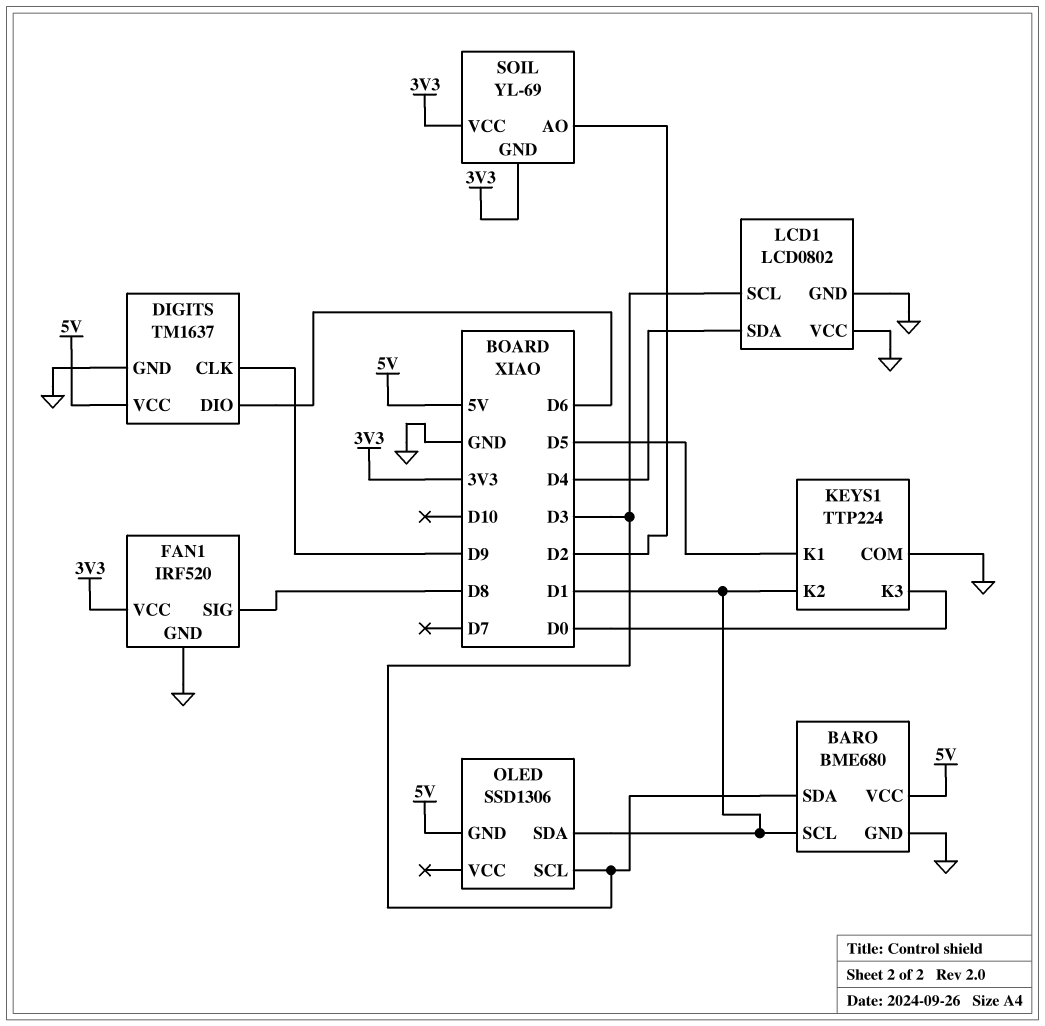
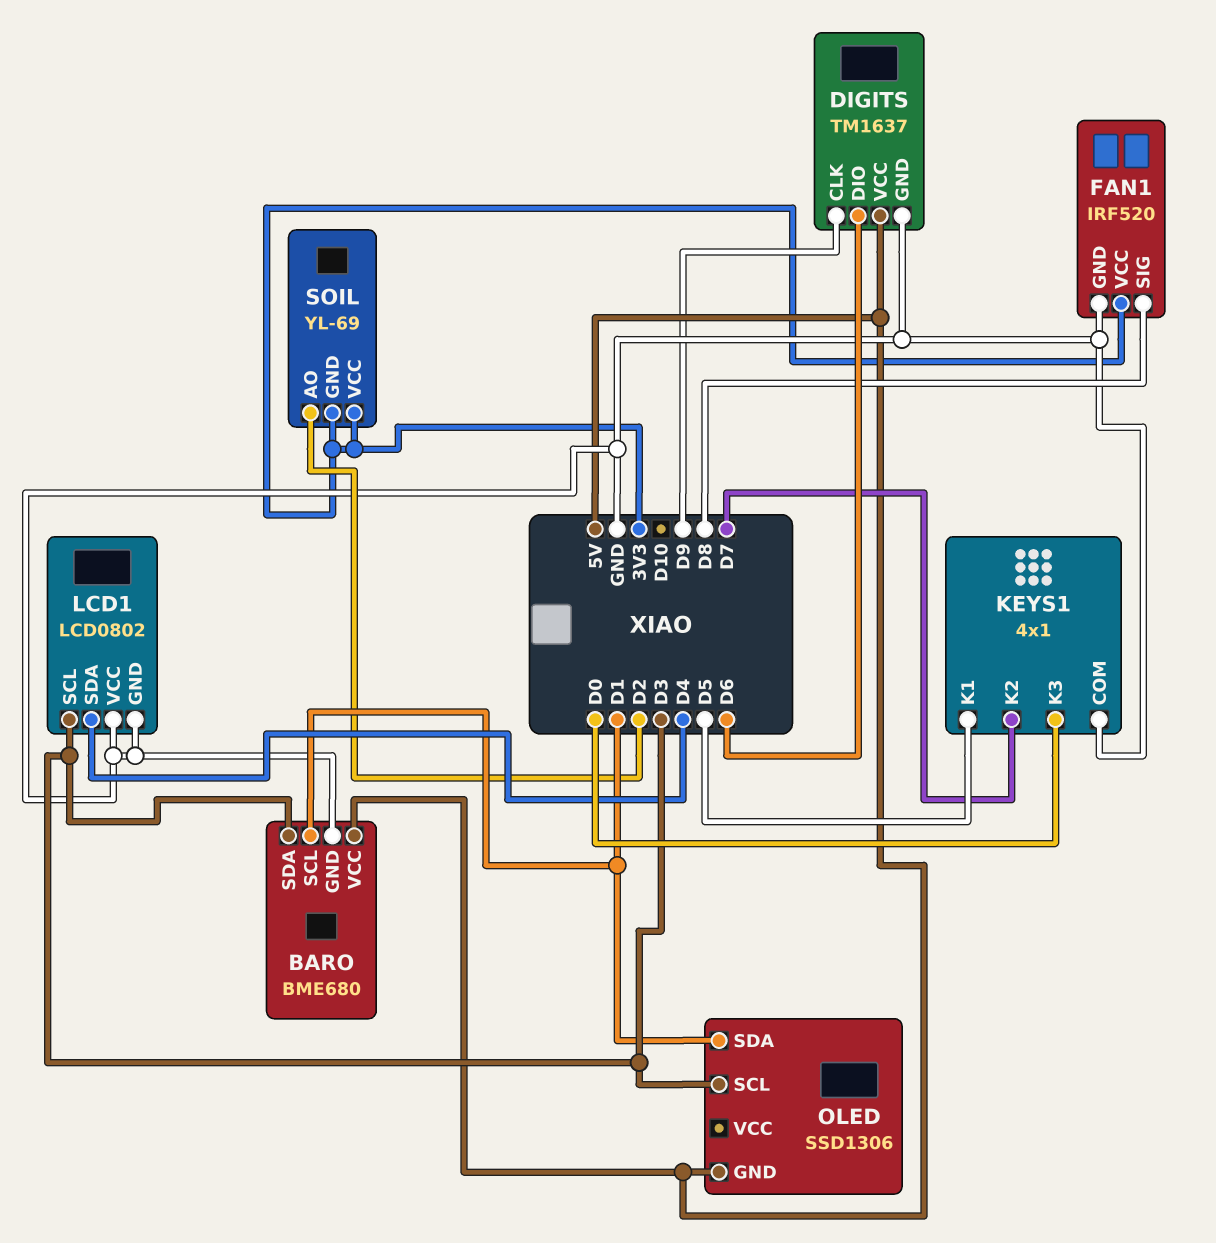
KEYS1: TTP224 -> 4x1
KEYS1 pin K2: D1 -> D7

